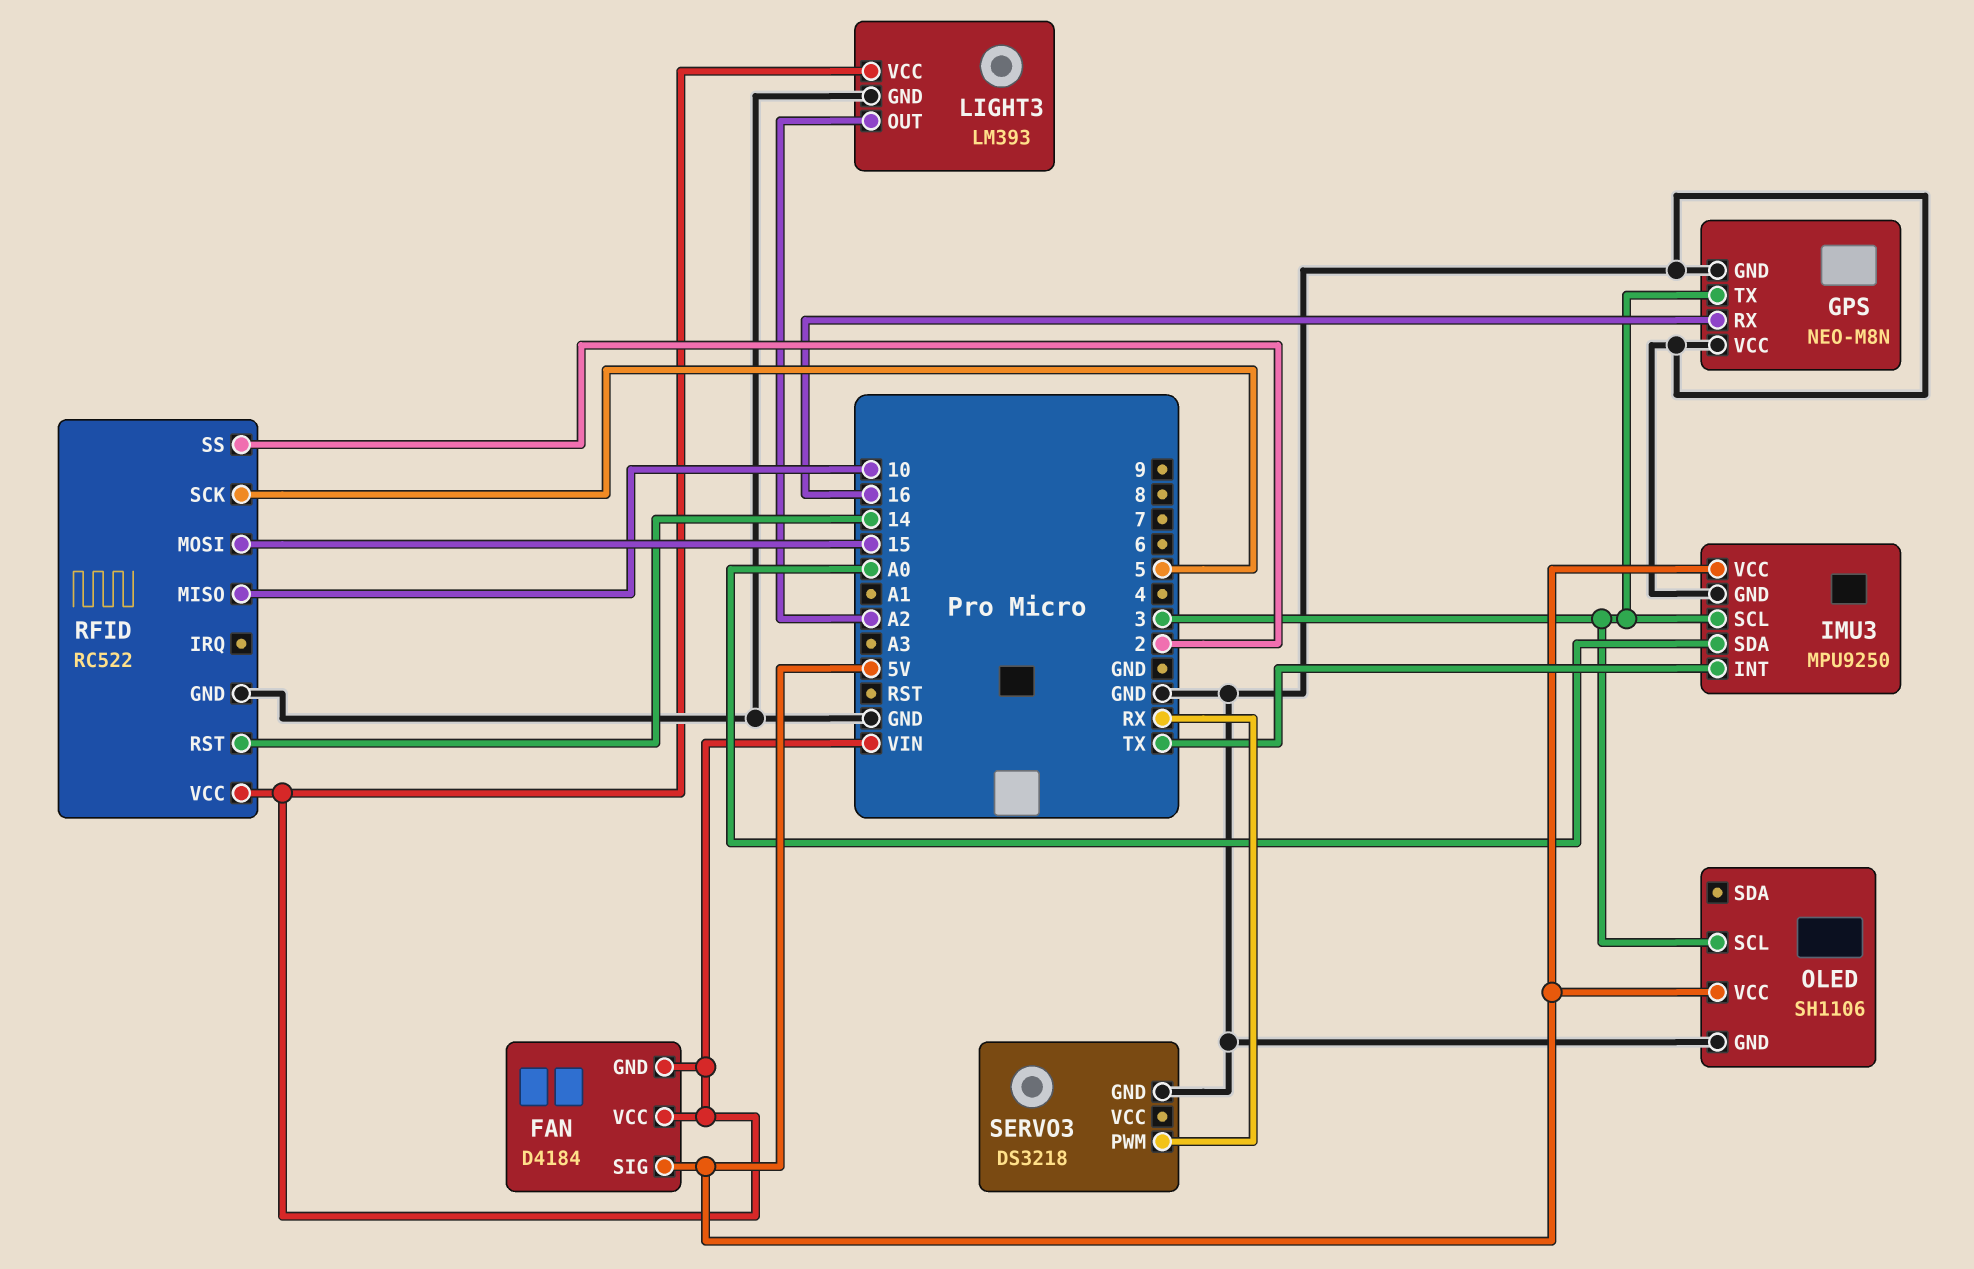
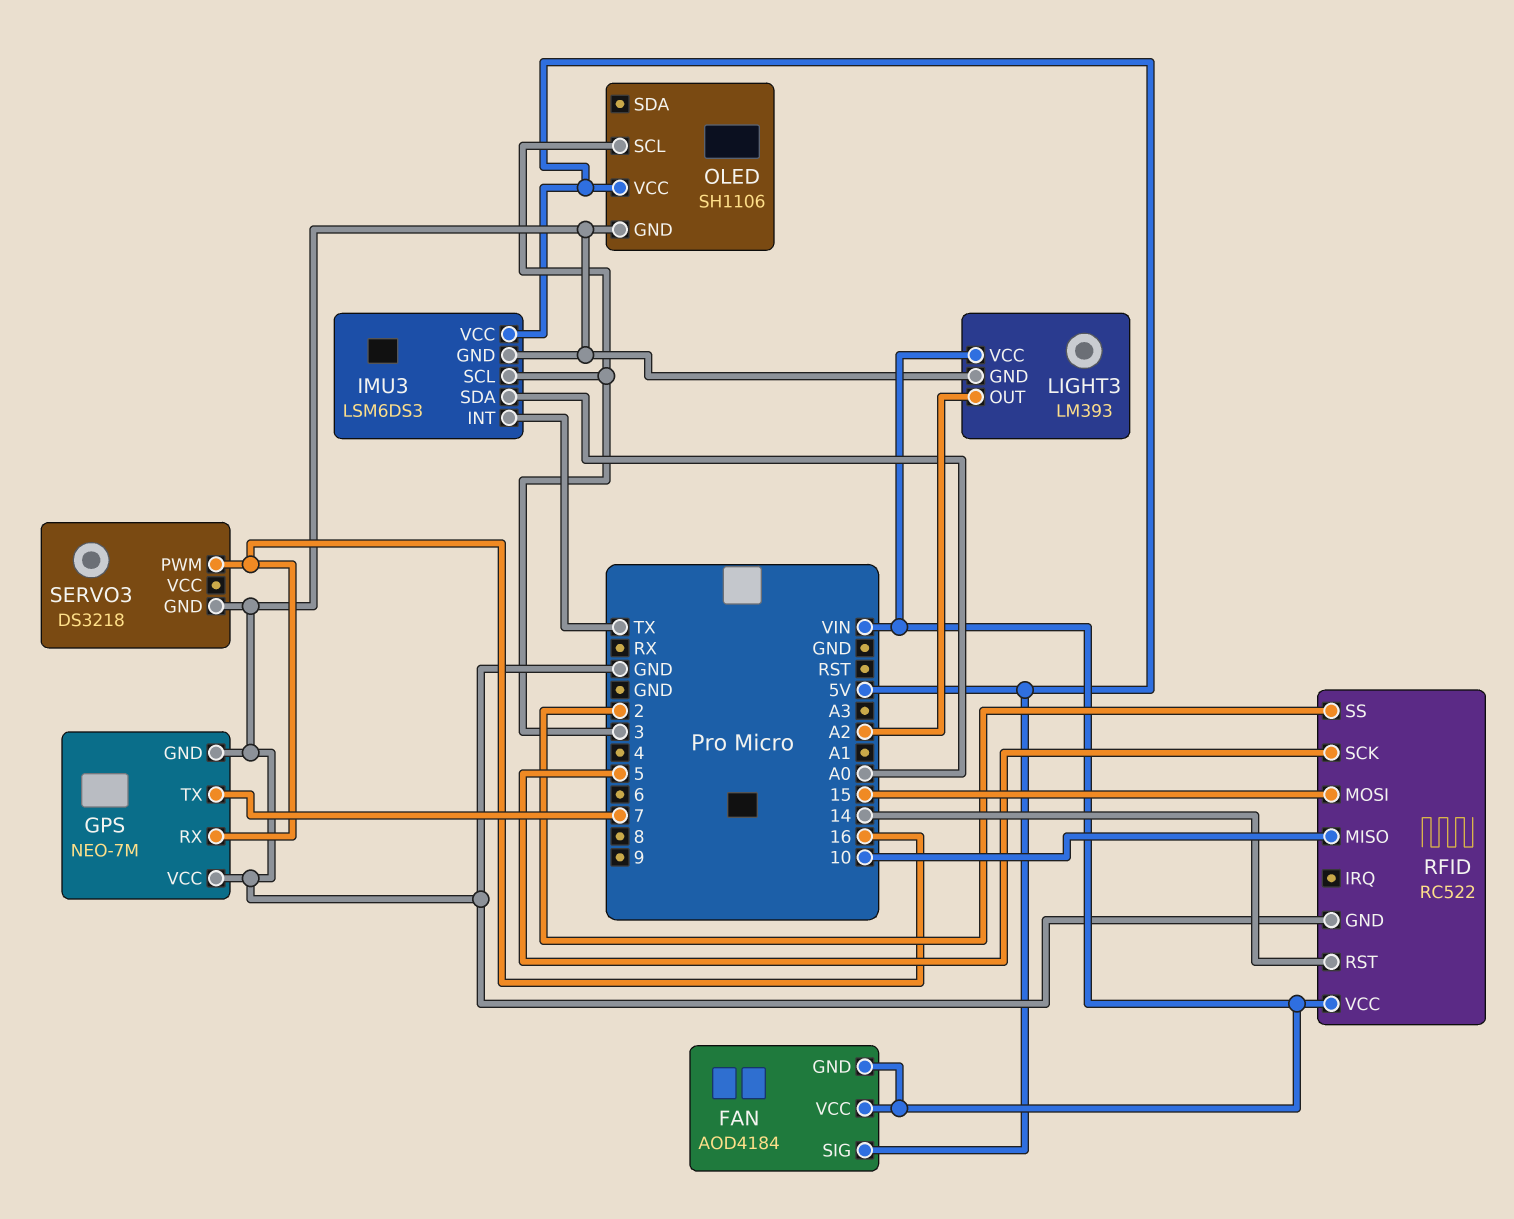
FAN: D4184 -> AOD4184
GPS: NEO-M8N -> NEO-7M
GPS pin TX: 3 -> 7
IMU3: MPU9250 -> LSM6DS3
SERVO3 pin PWM: RX -> 16

